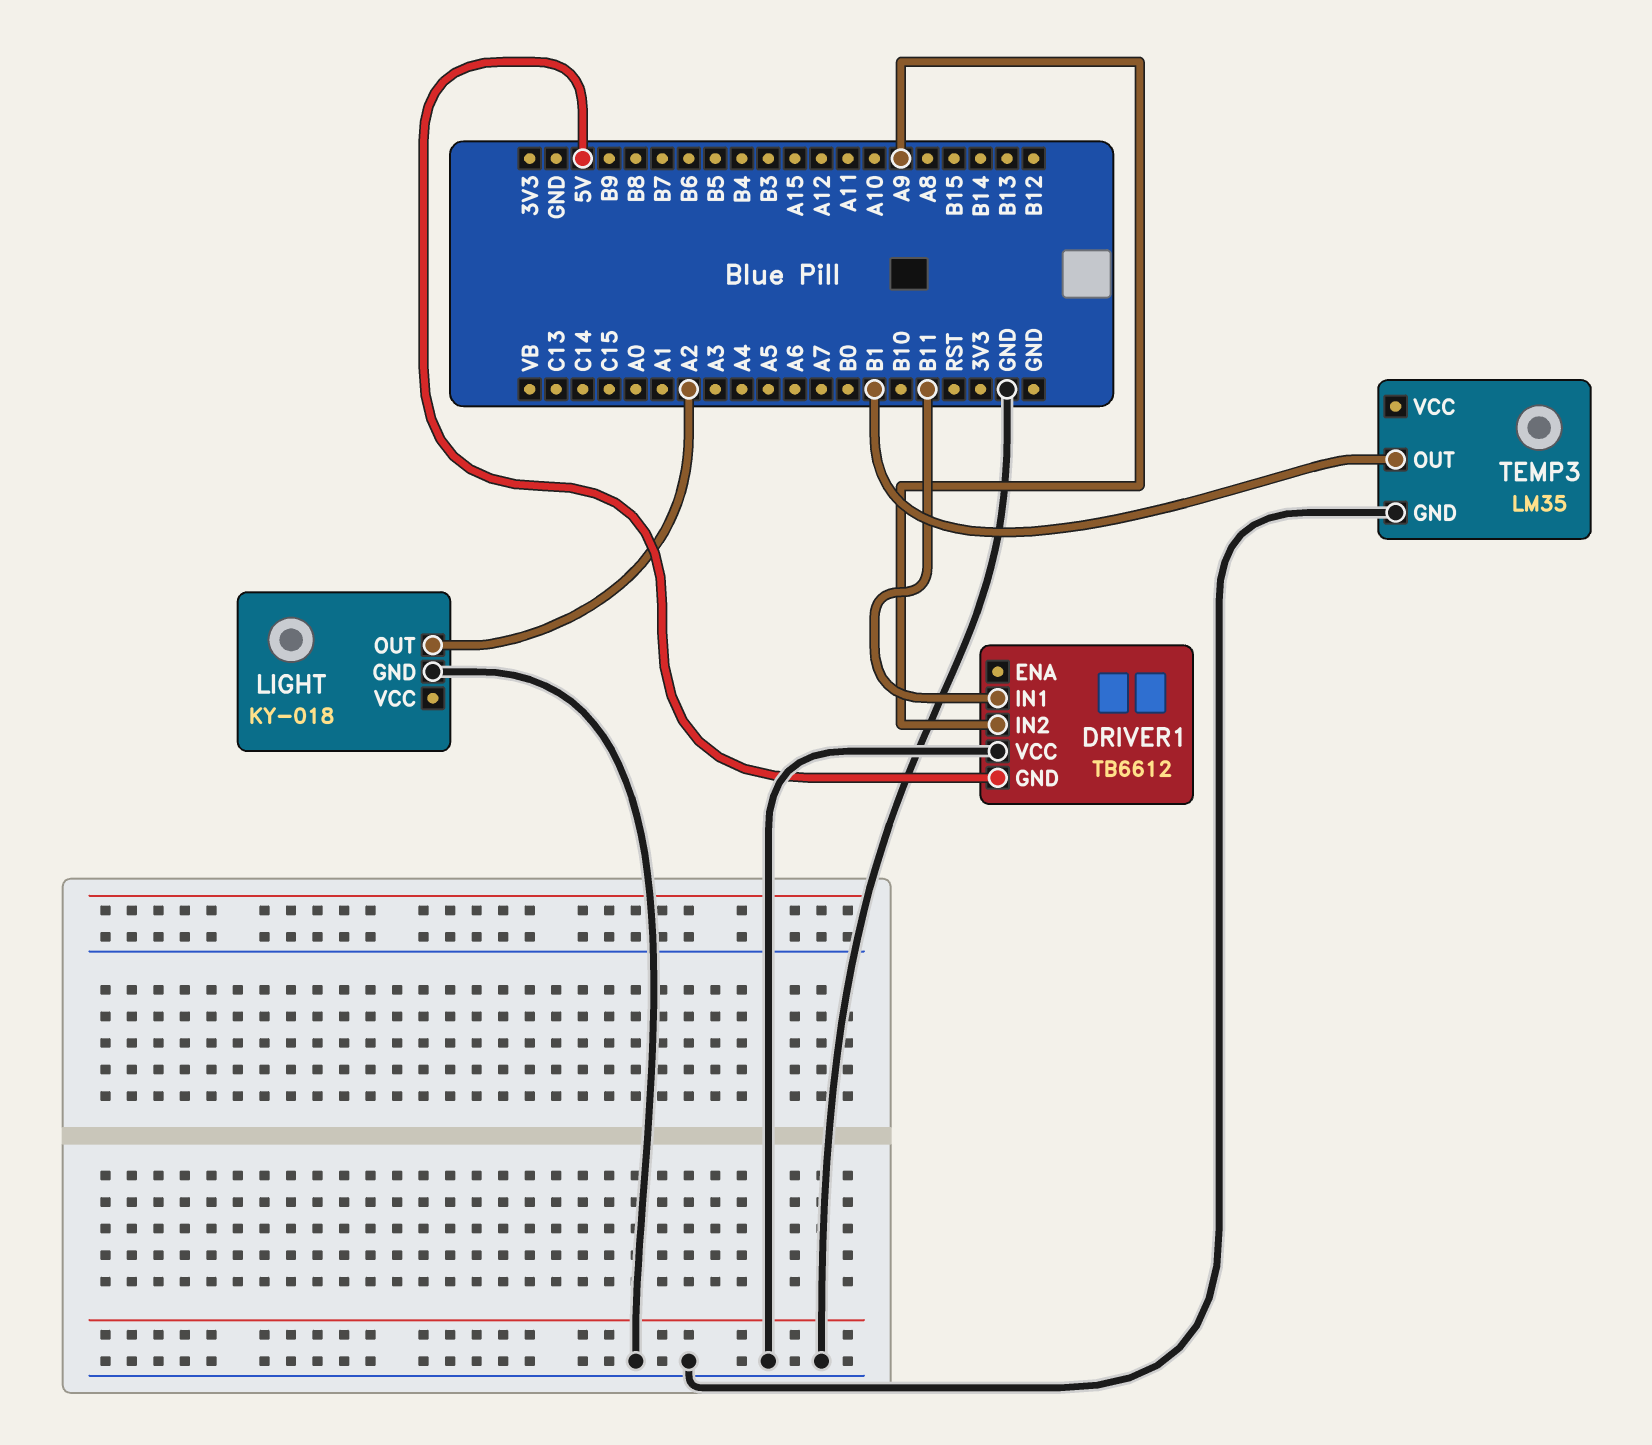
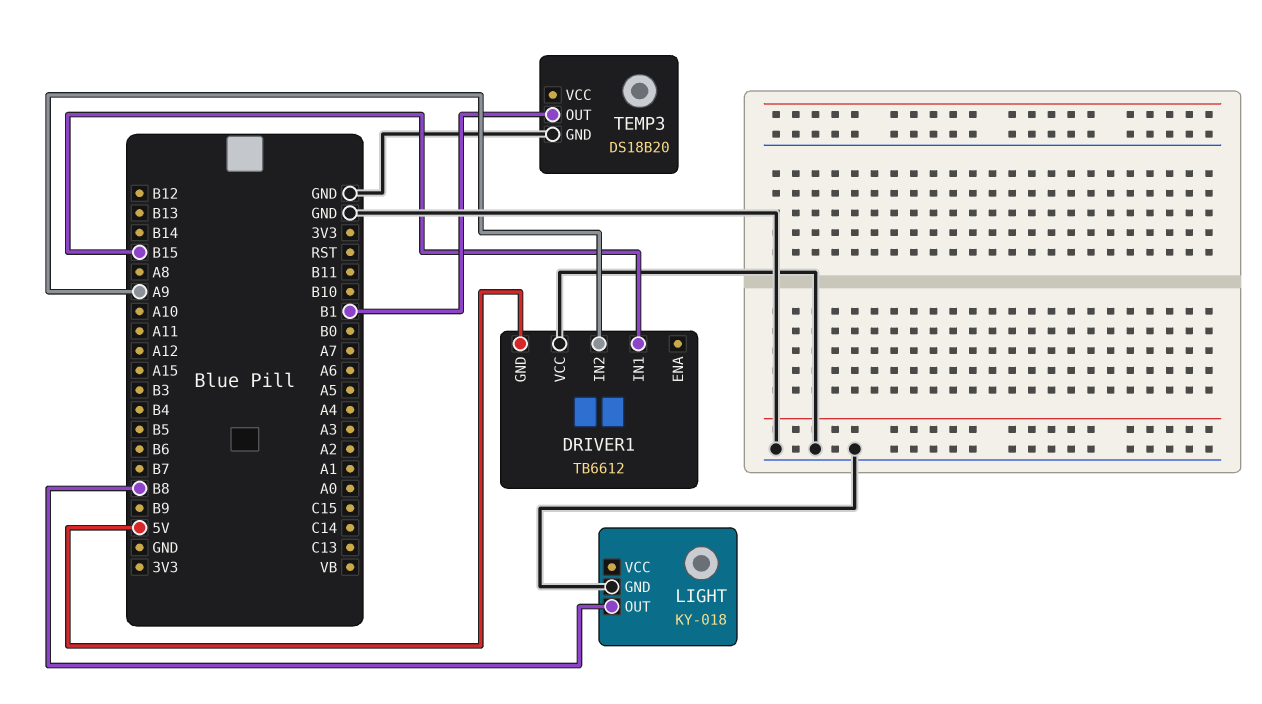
DRIVER1 pin IN1: B11 -> B15
LIGHT pin OUT: A2 -> B8
TEMP3: LM35 -> DS18B20

